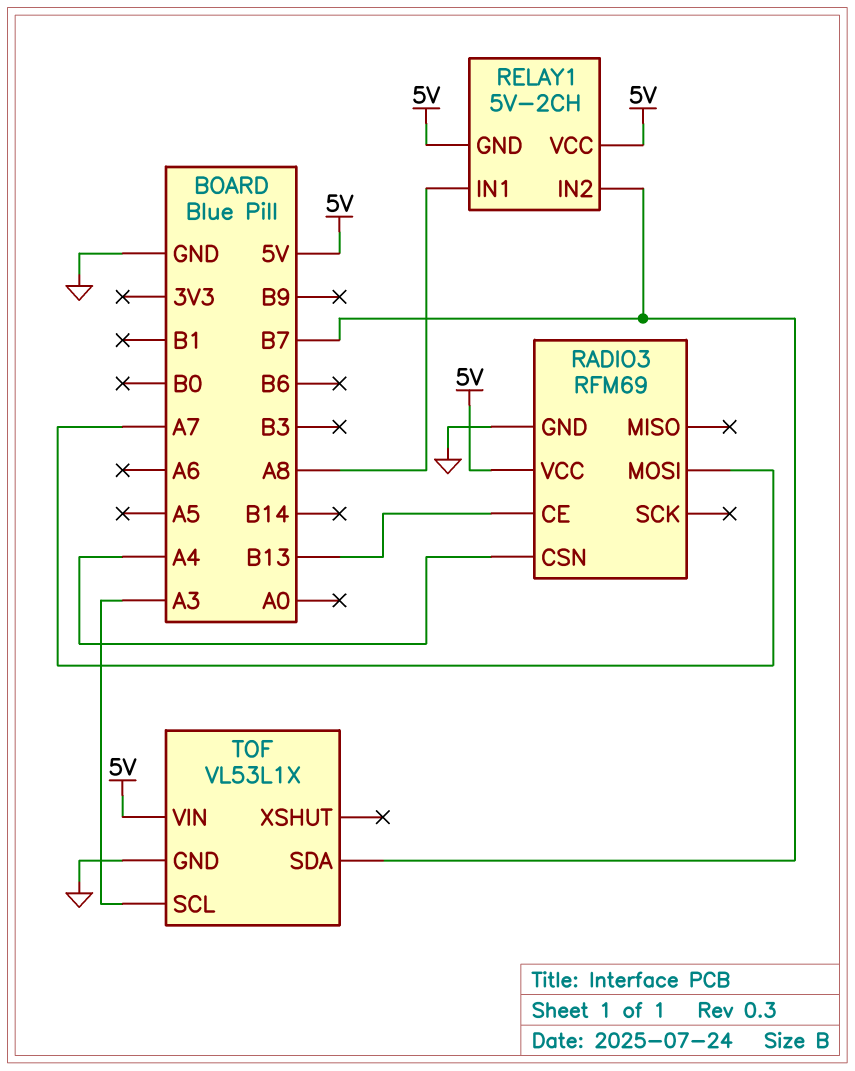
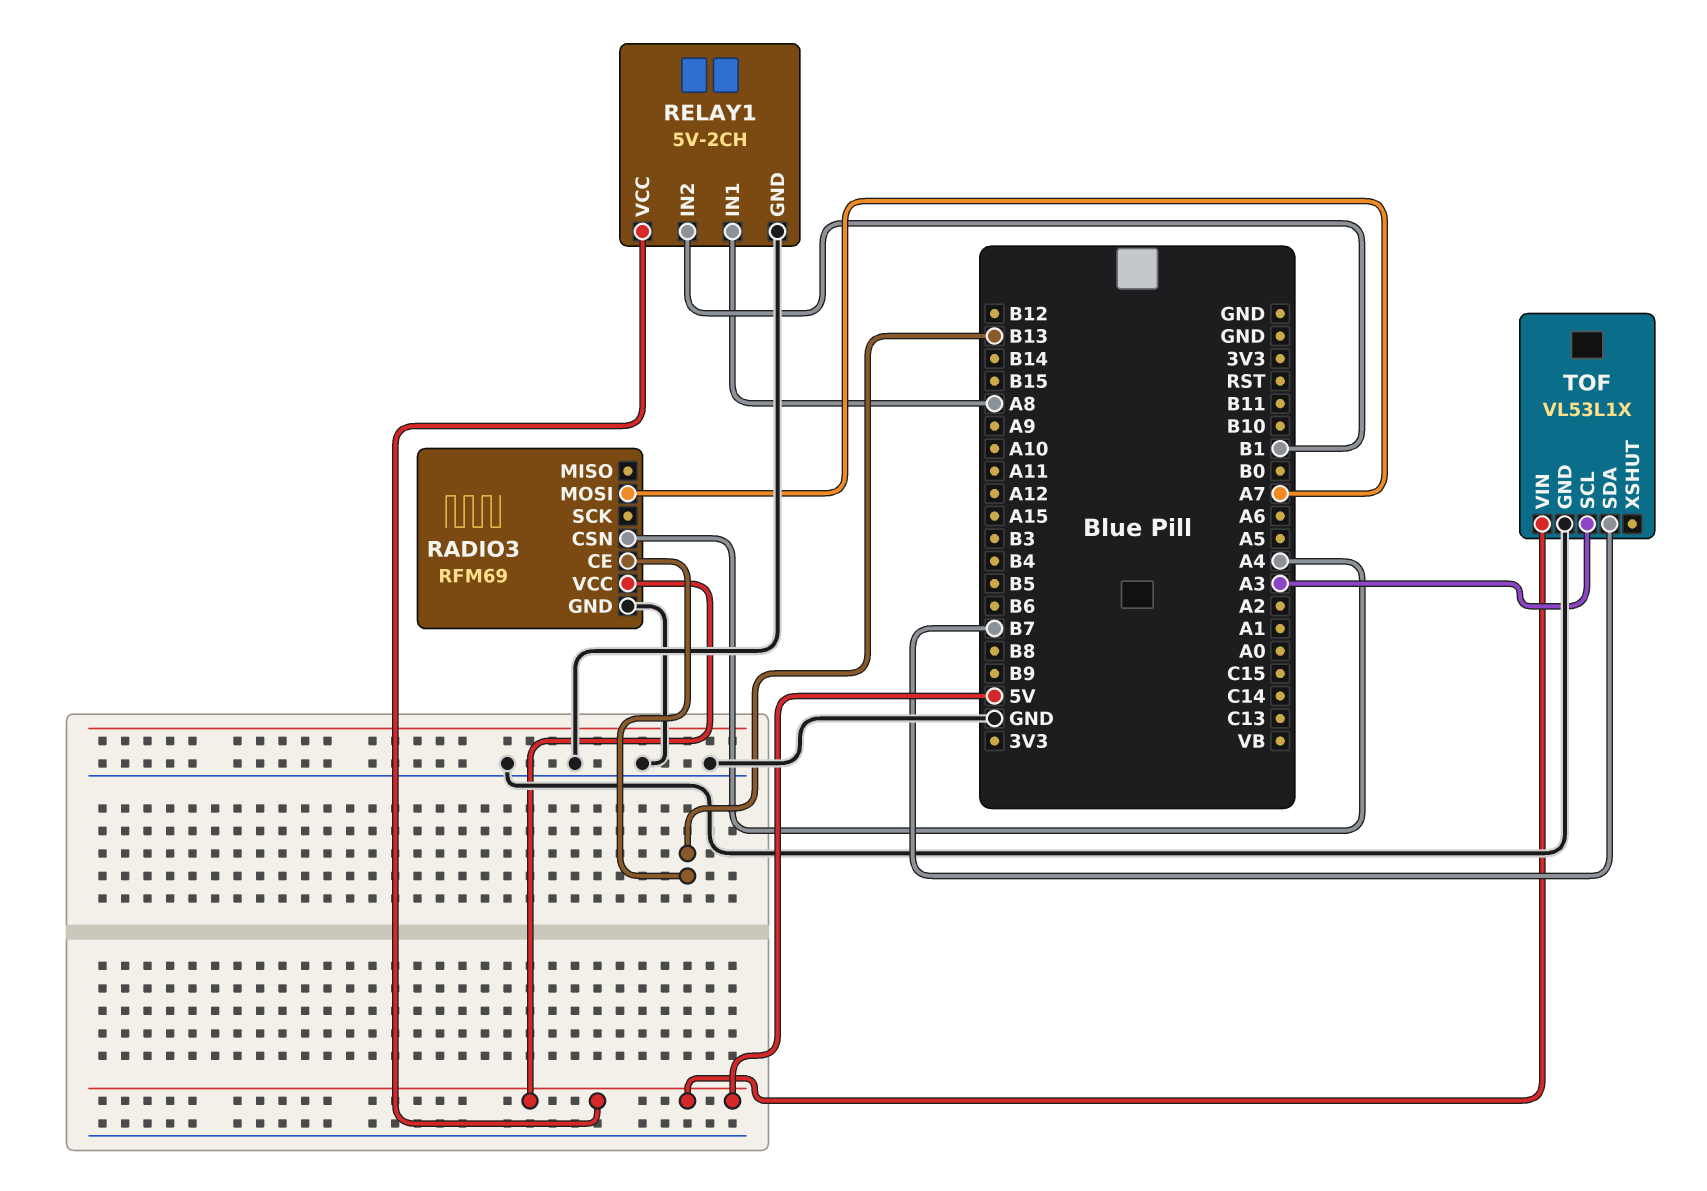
RELAY1 pin GND: 5V -> GND
RELAY1 pin IN2: B7 -> B1

